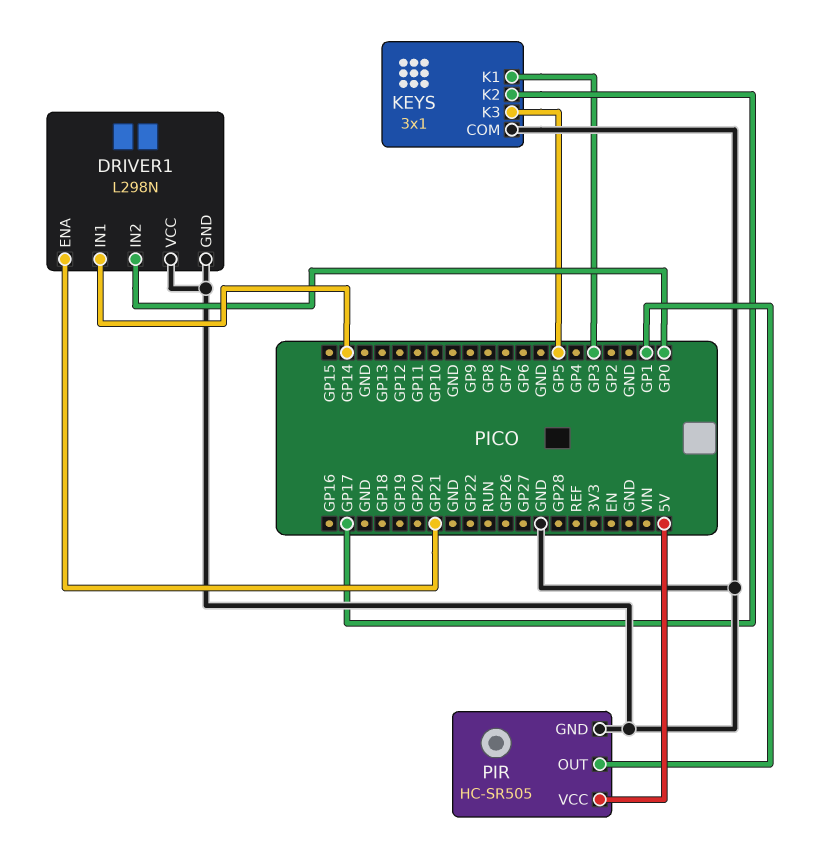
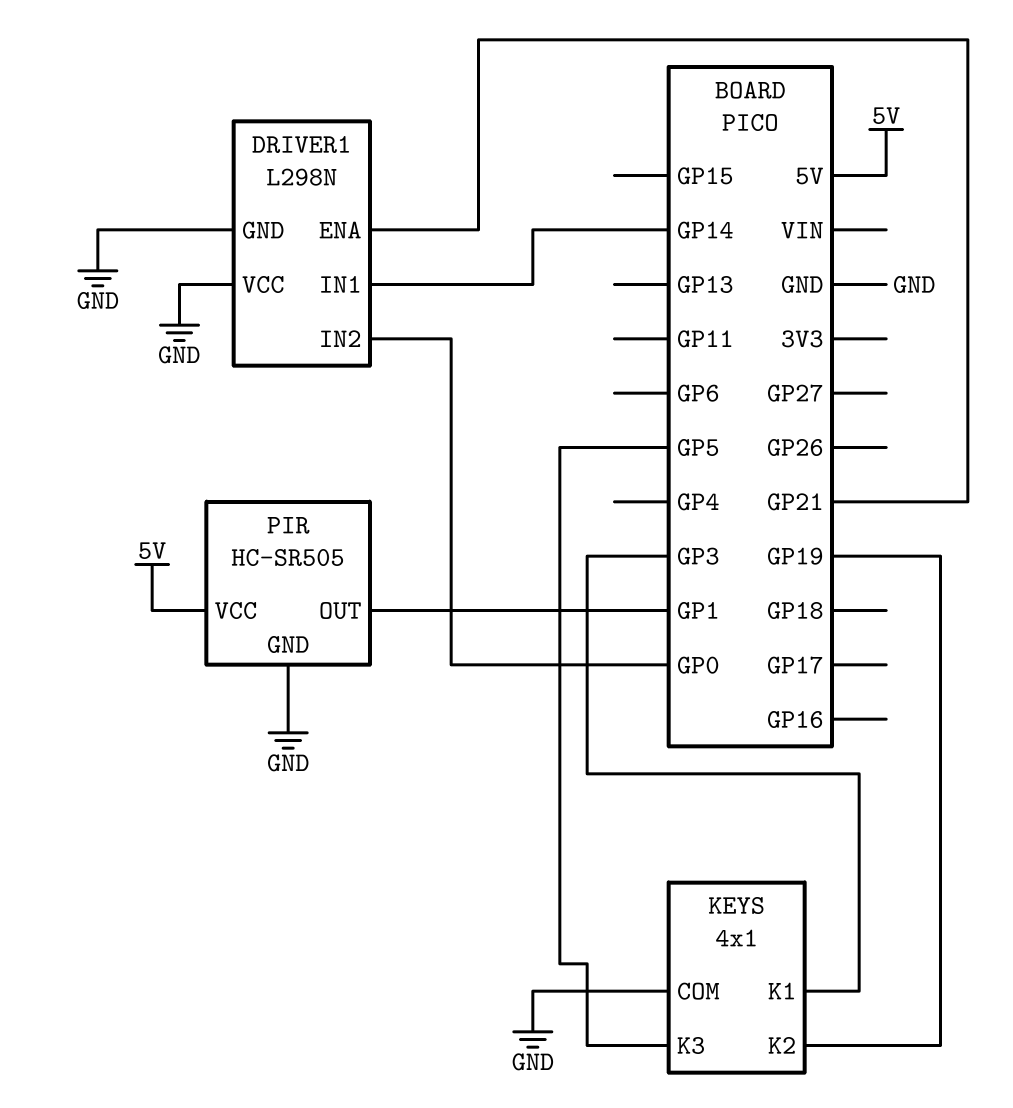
KEYS: 3x1 -> 4x1
KEYS pin K2: GP17 -> GP19

